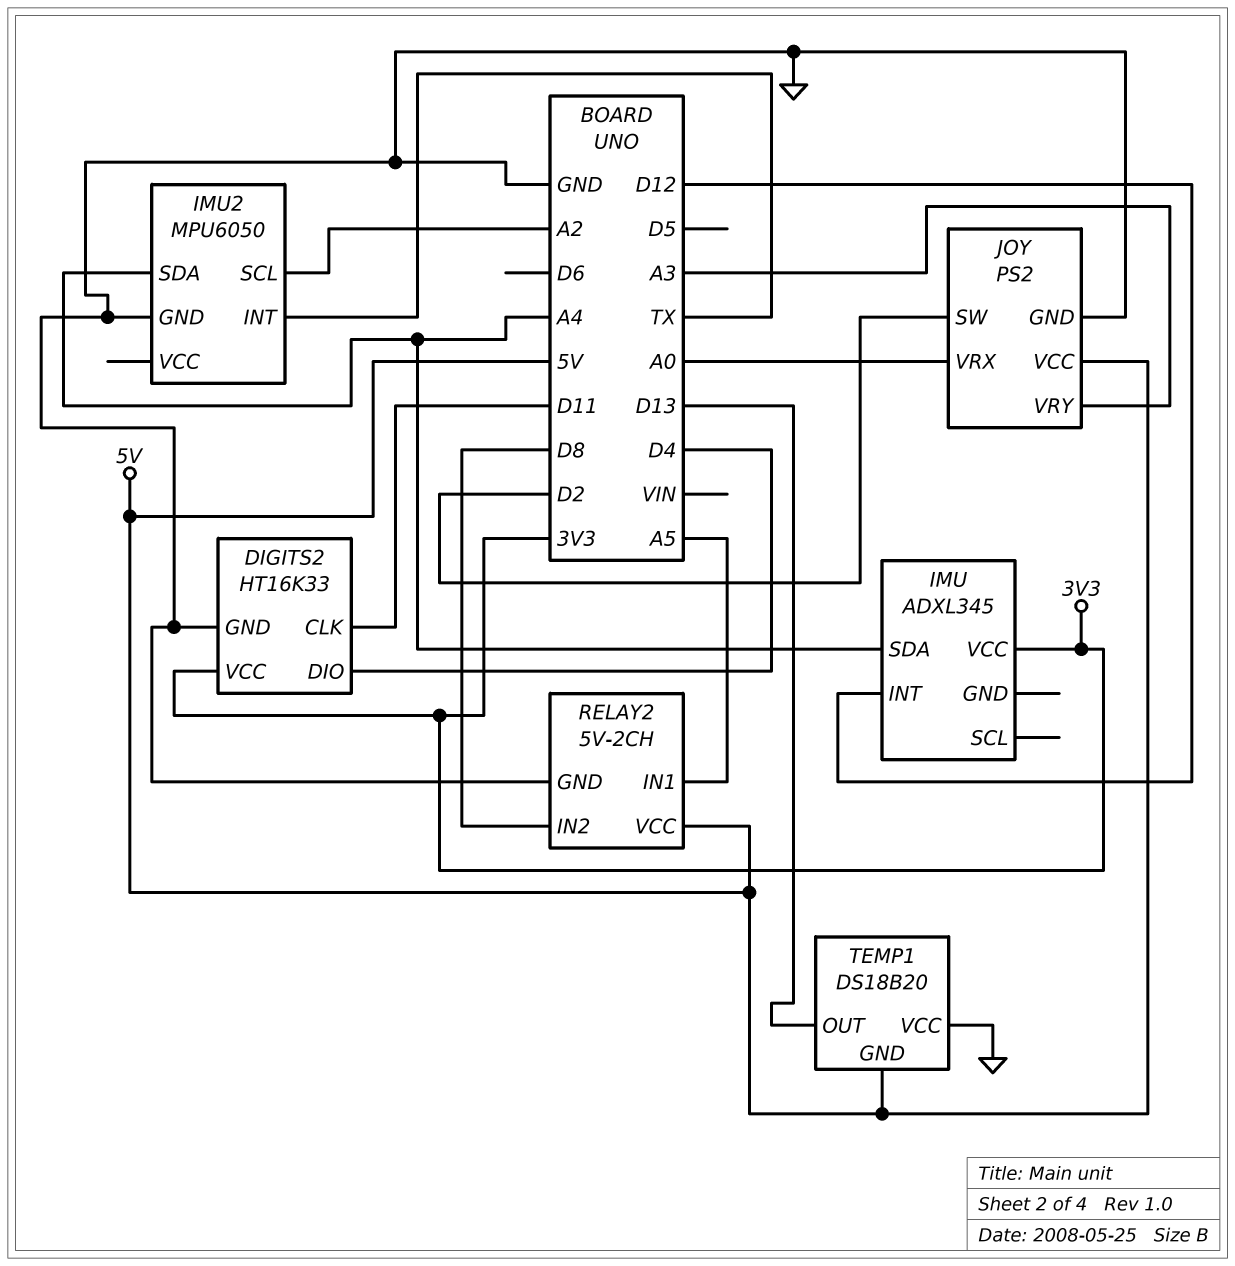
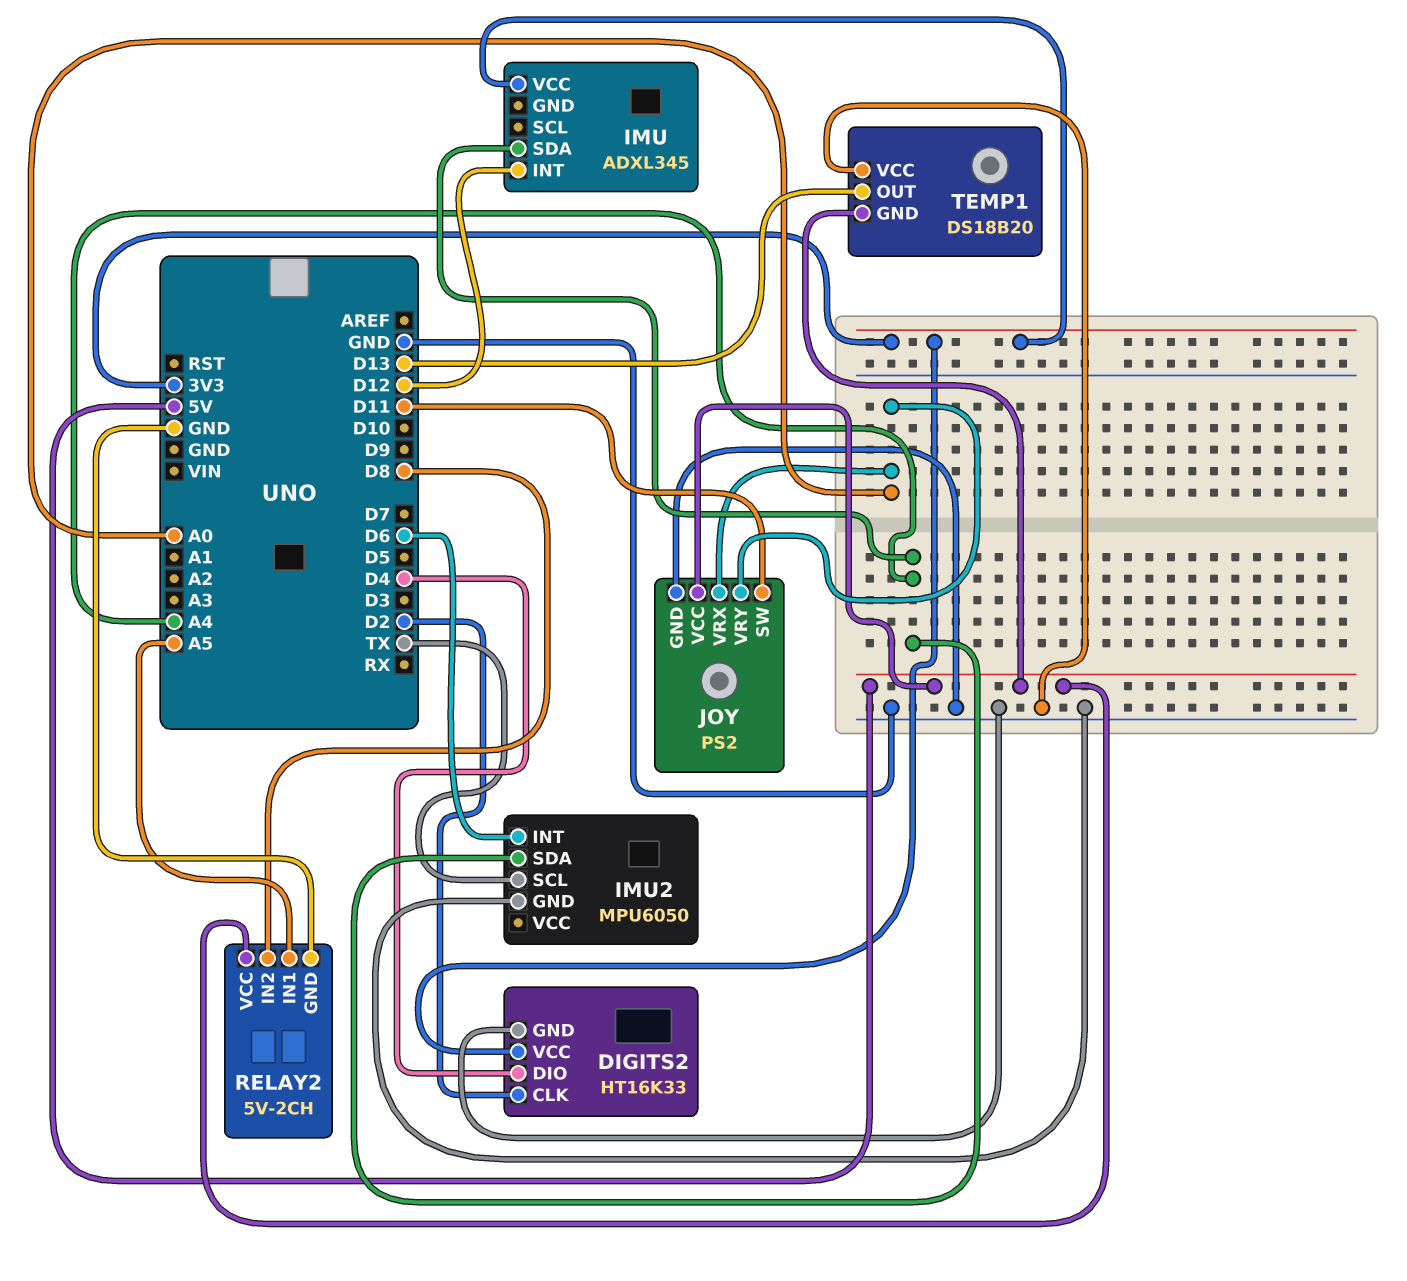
DIGITS2 pin CLK: D11 -> D2
IMU2 pin INT: TX -> D6
IMU2 pin SCL: A2 -> TX
JOY pin SW: D2 -> D11
JOY pin VRY: A3 -> A0

